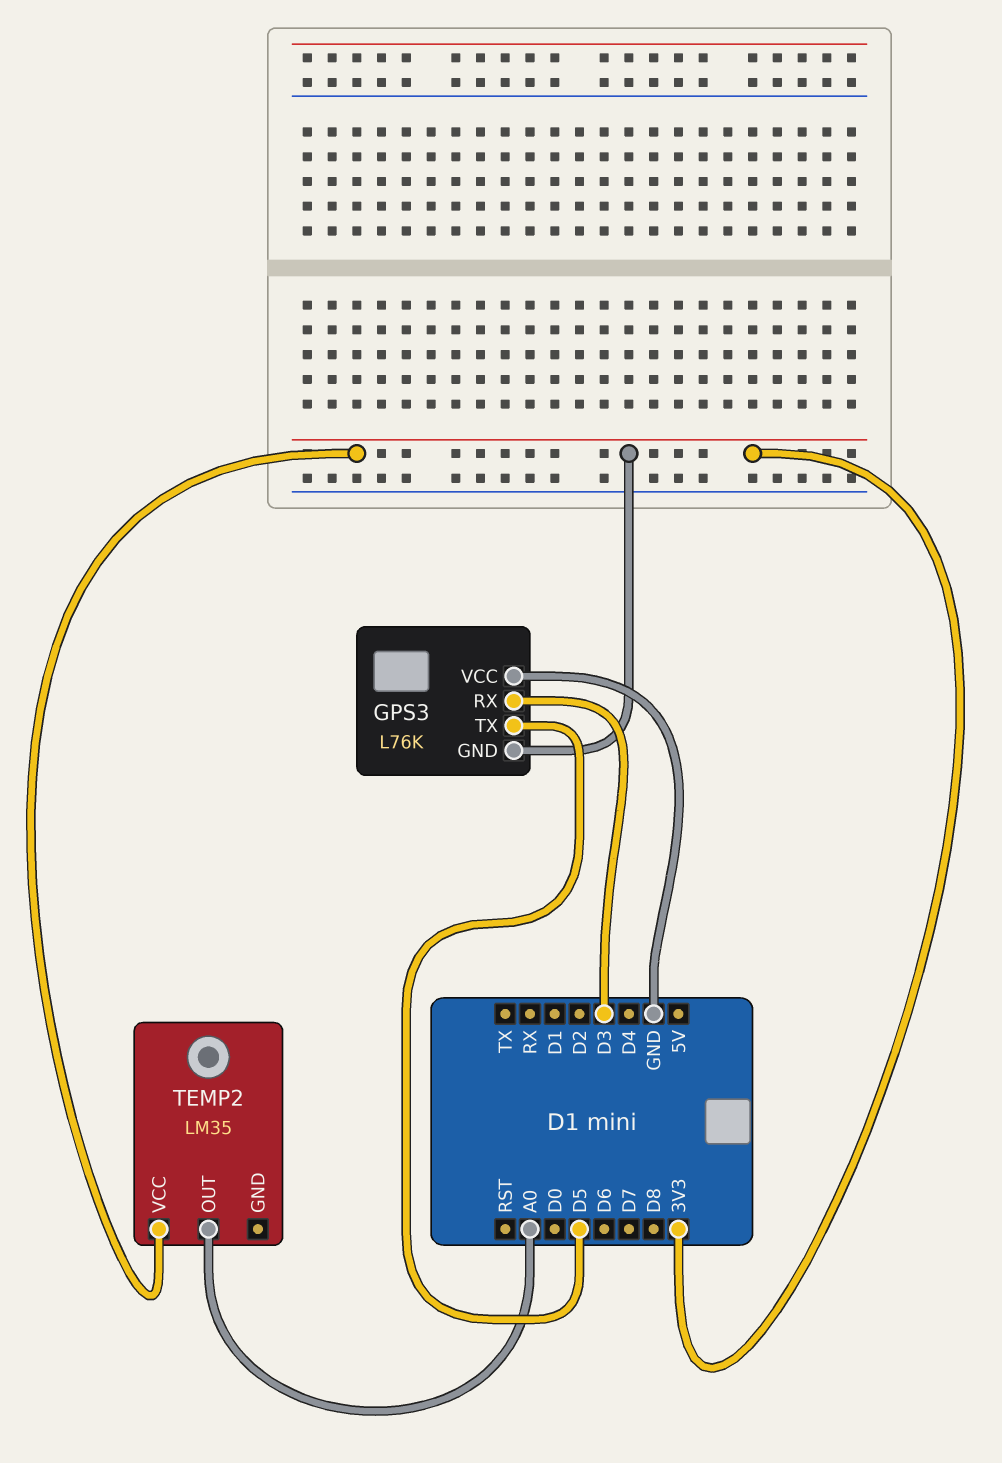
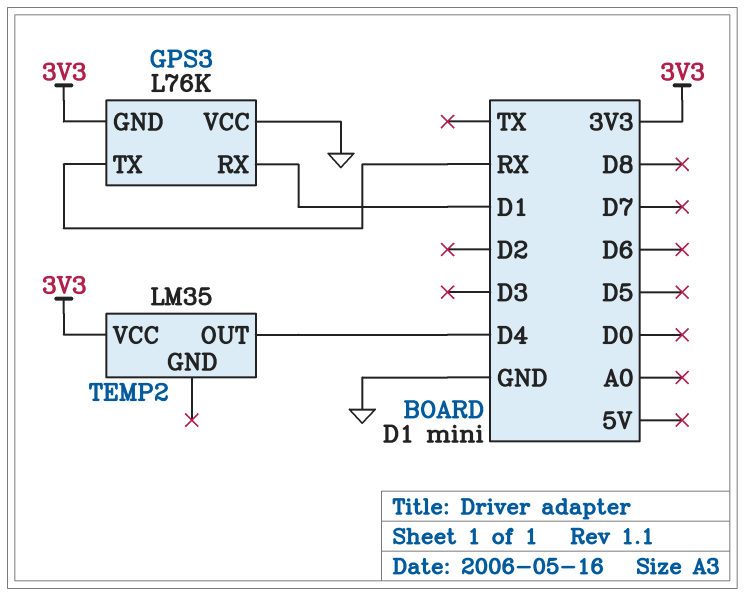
GPS3 pin RX: D3 -> D1
GPS3 pin TX: D5 -> RX
TEMP2 pin OUT: A0 -> D4

